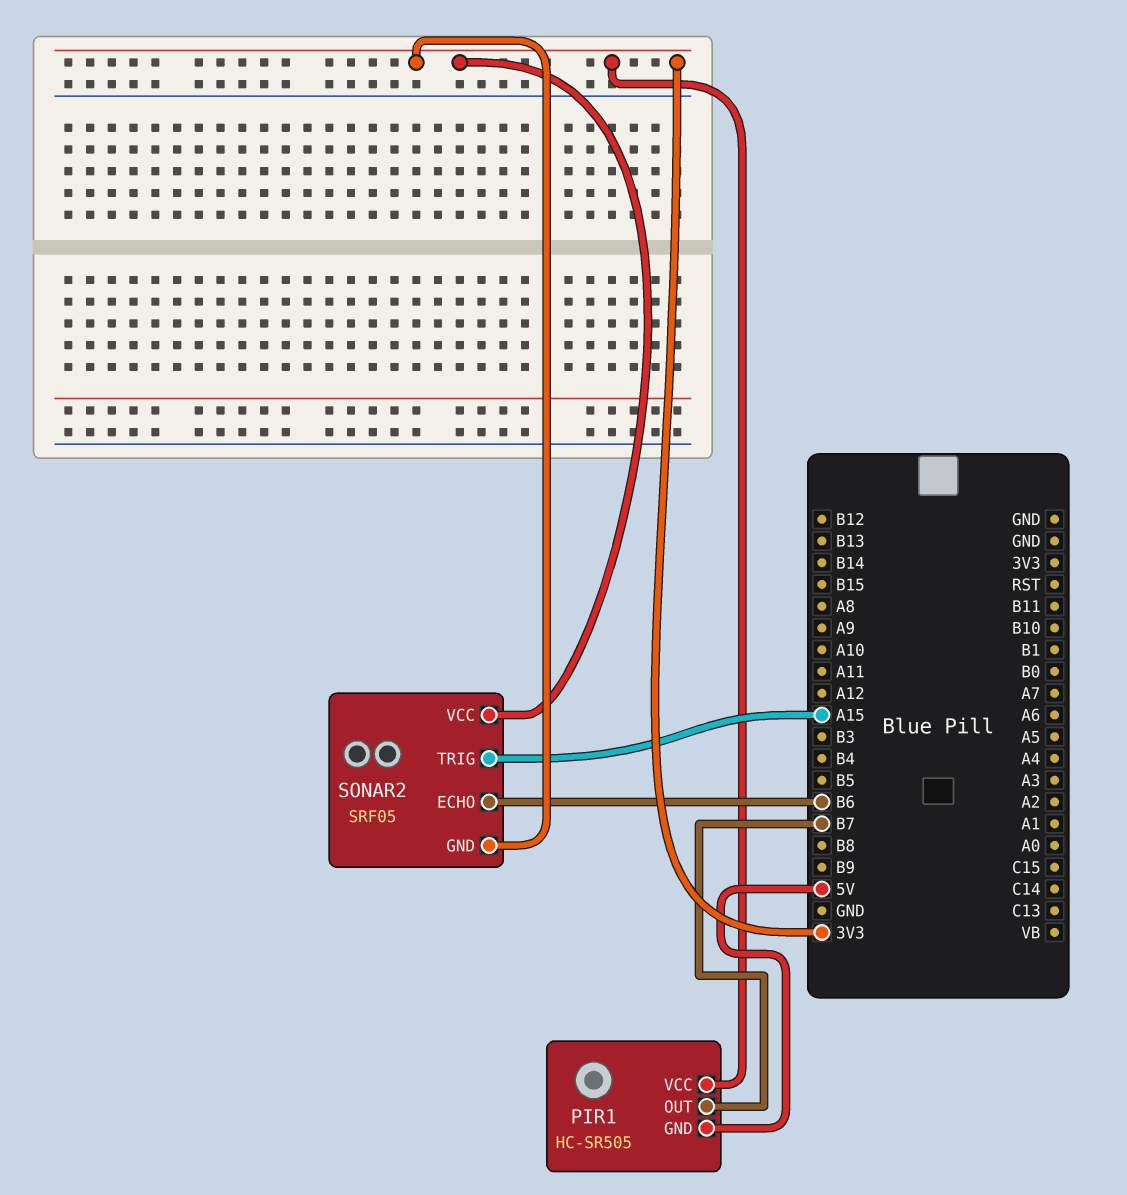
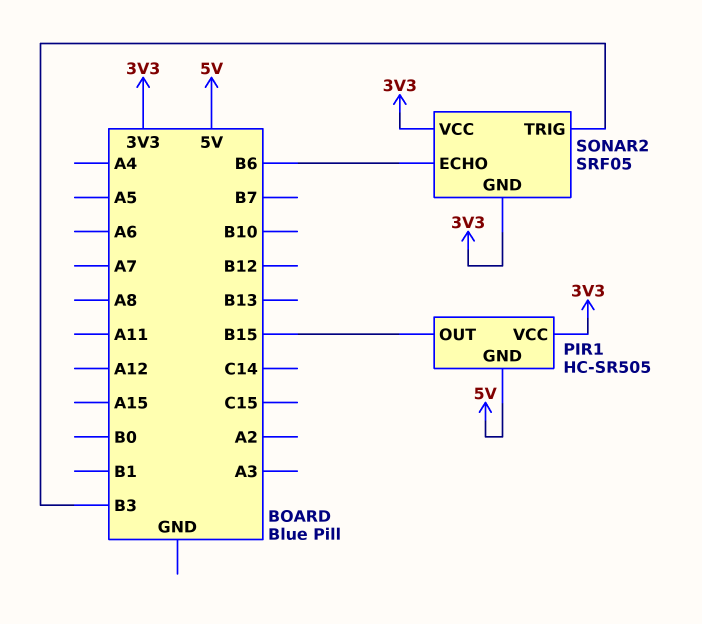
PIR1 pin OUT: B7 -> B15
SONAR2 pin TRIG: A15 -> B3

